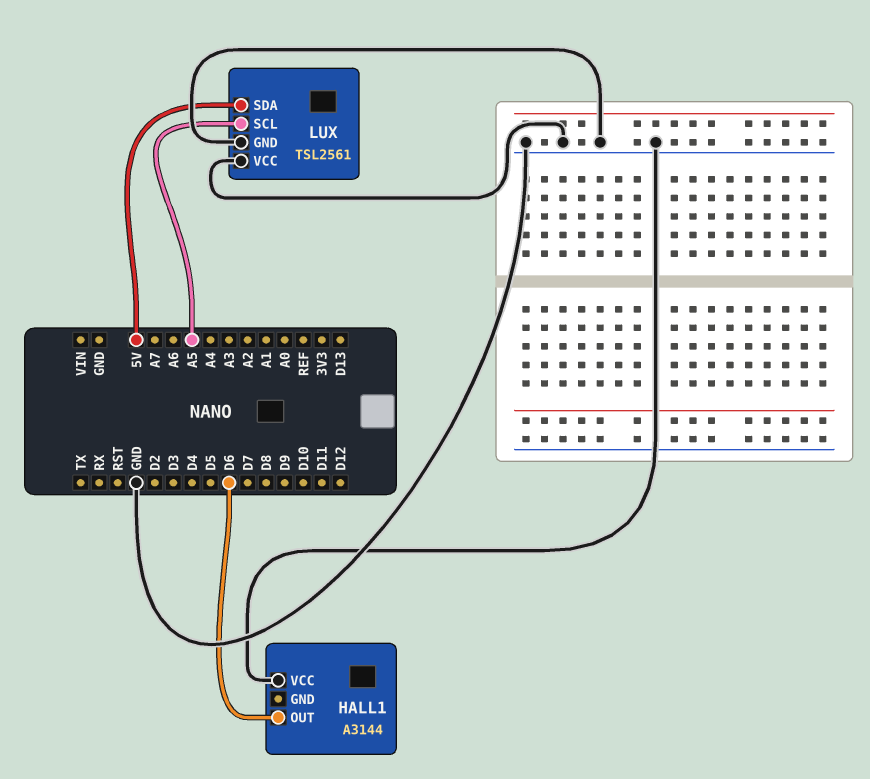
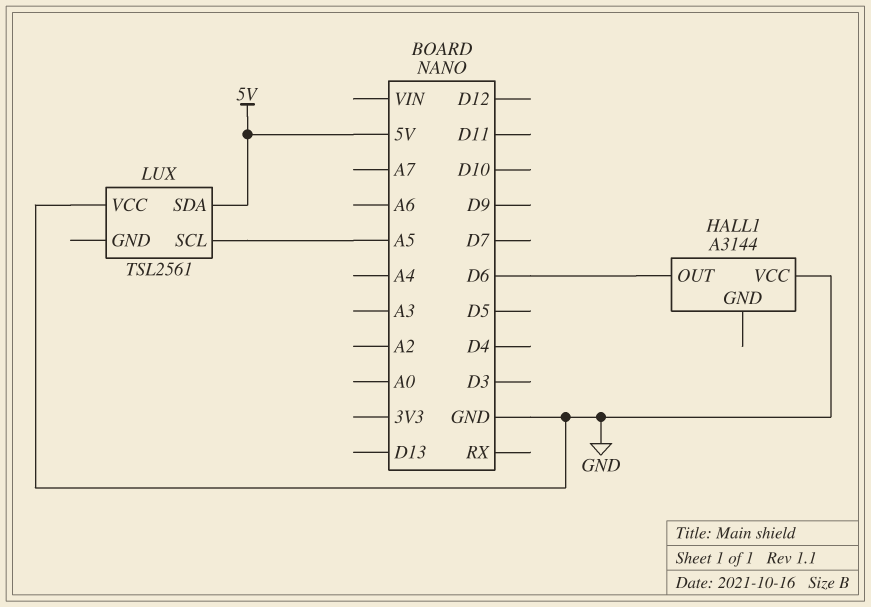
LUX pin GND: GND -> none

